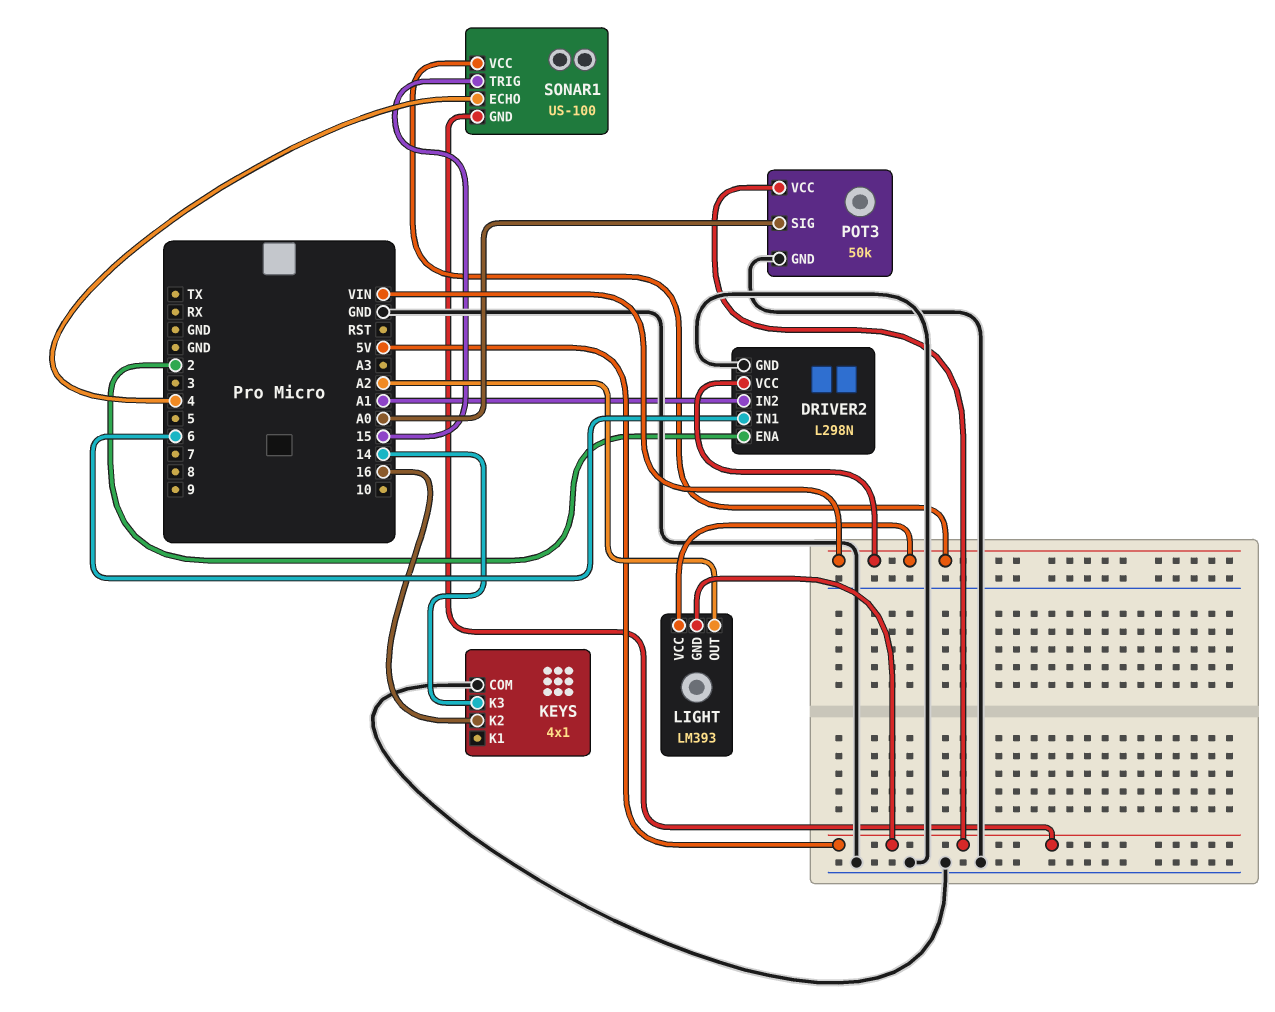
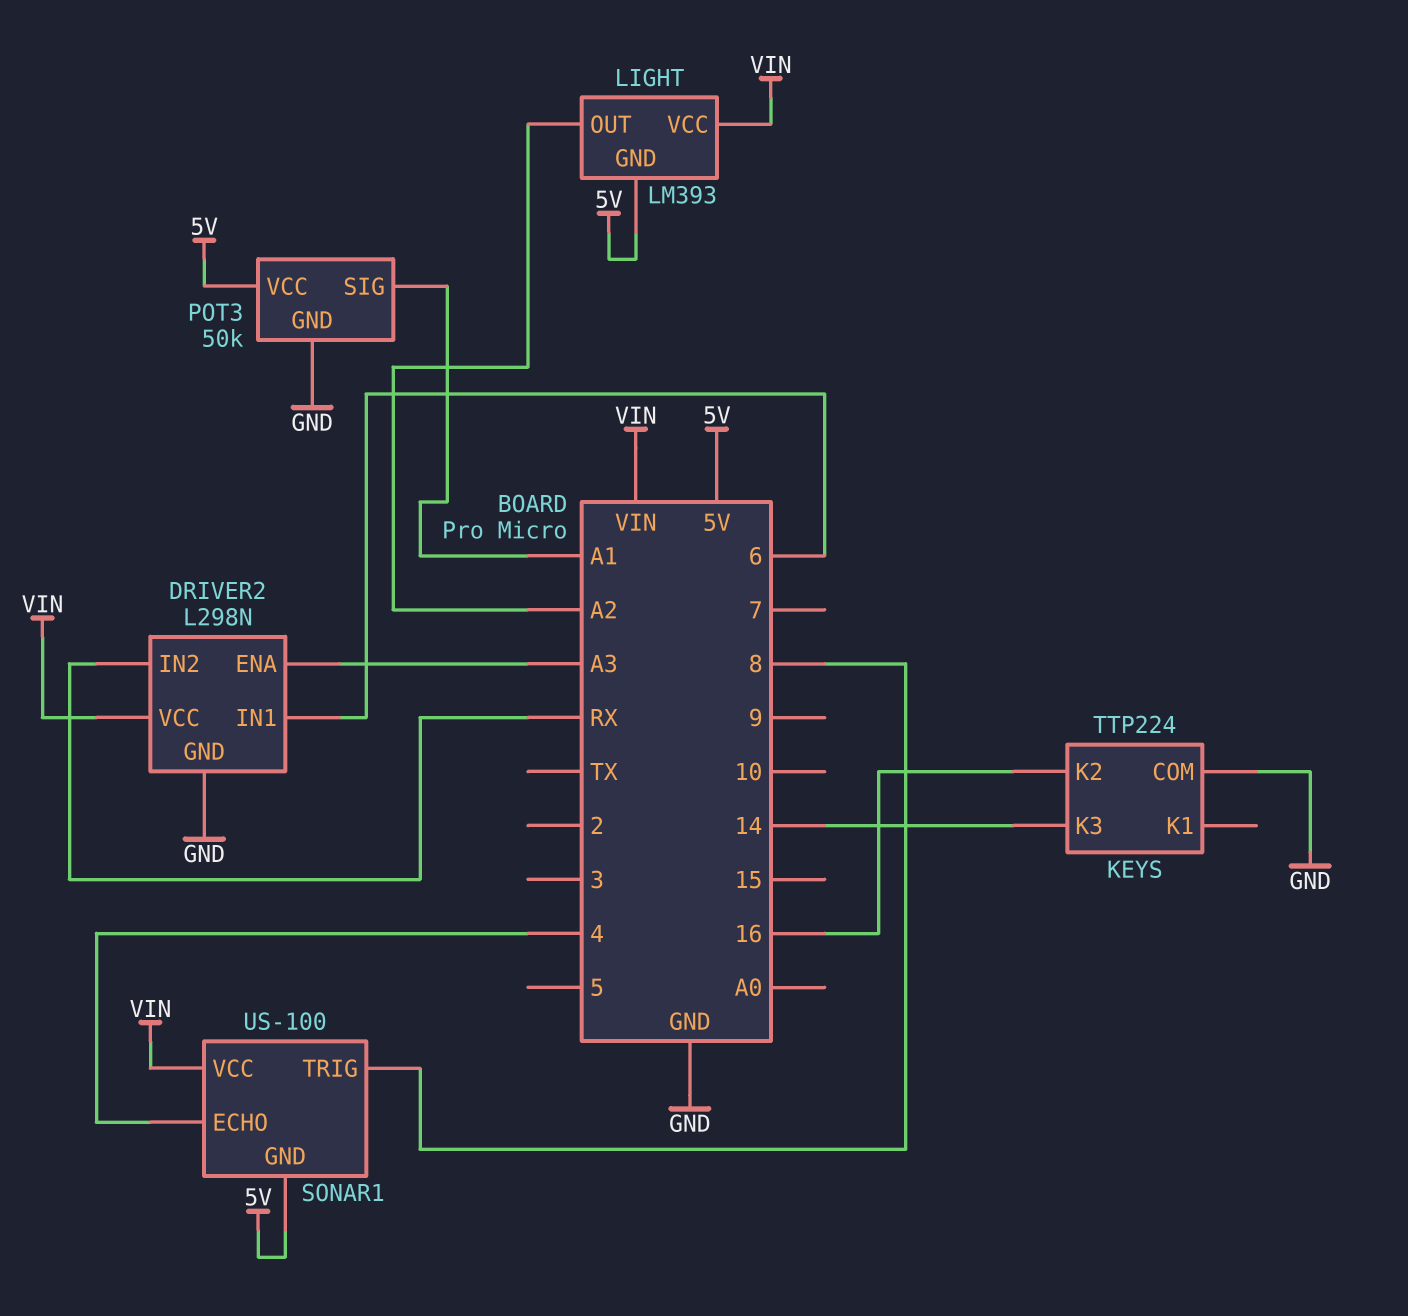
DRIVER2 pin ENA: 2 -> A3
DRIVER2 pin IN2: A1 -> RX
KEYS: 4x1 -> TTP224
POT3 pin SIG: A0 -> A1
SONAR1 pin TRIG: 15 -> 8

